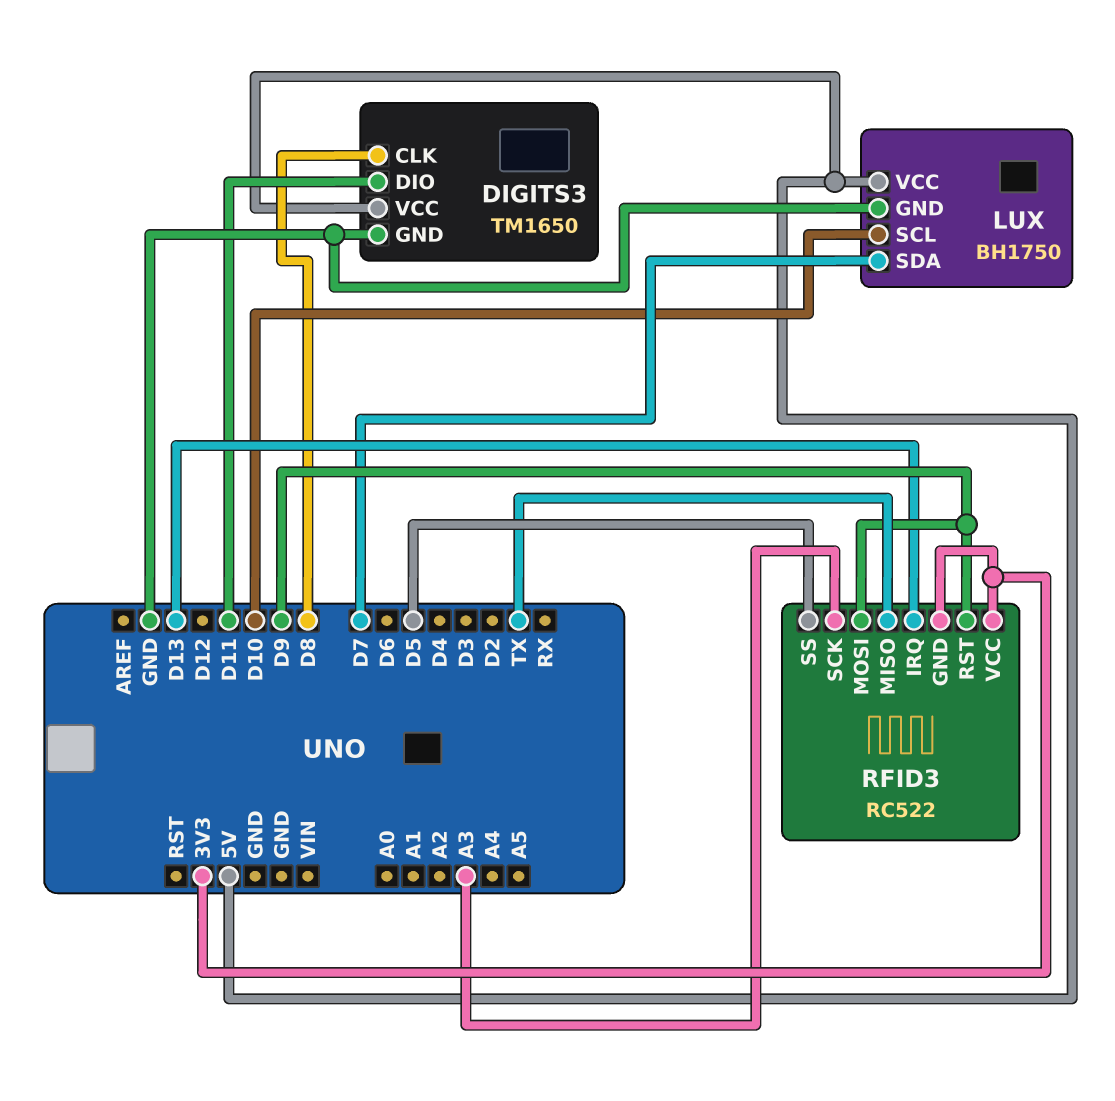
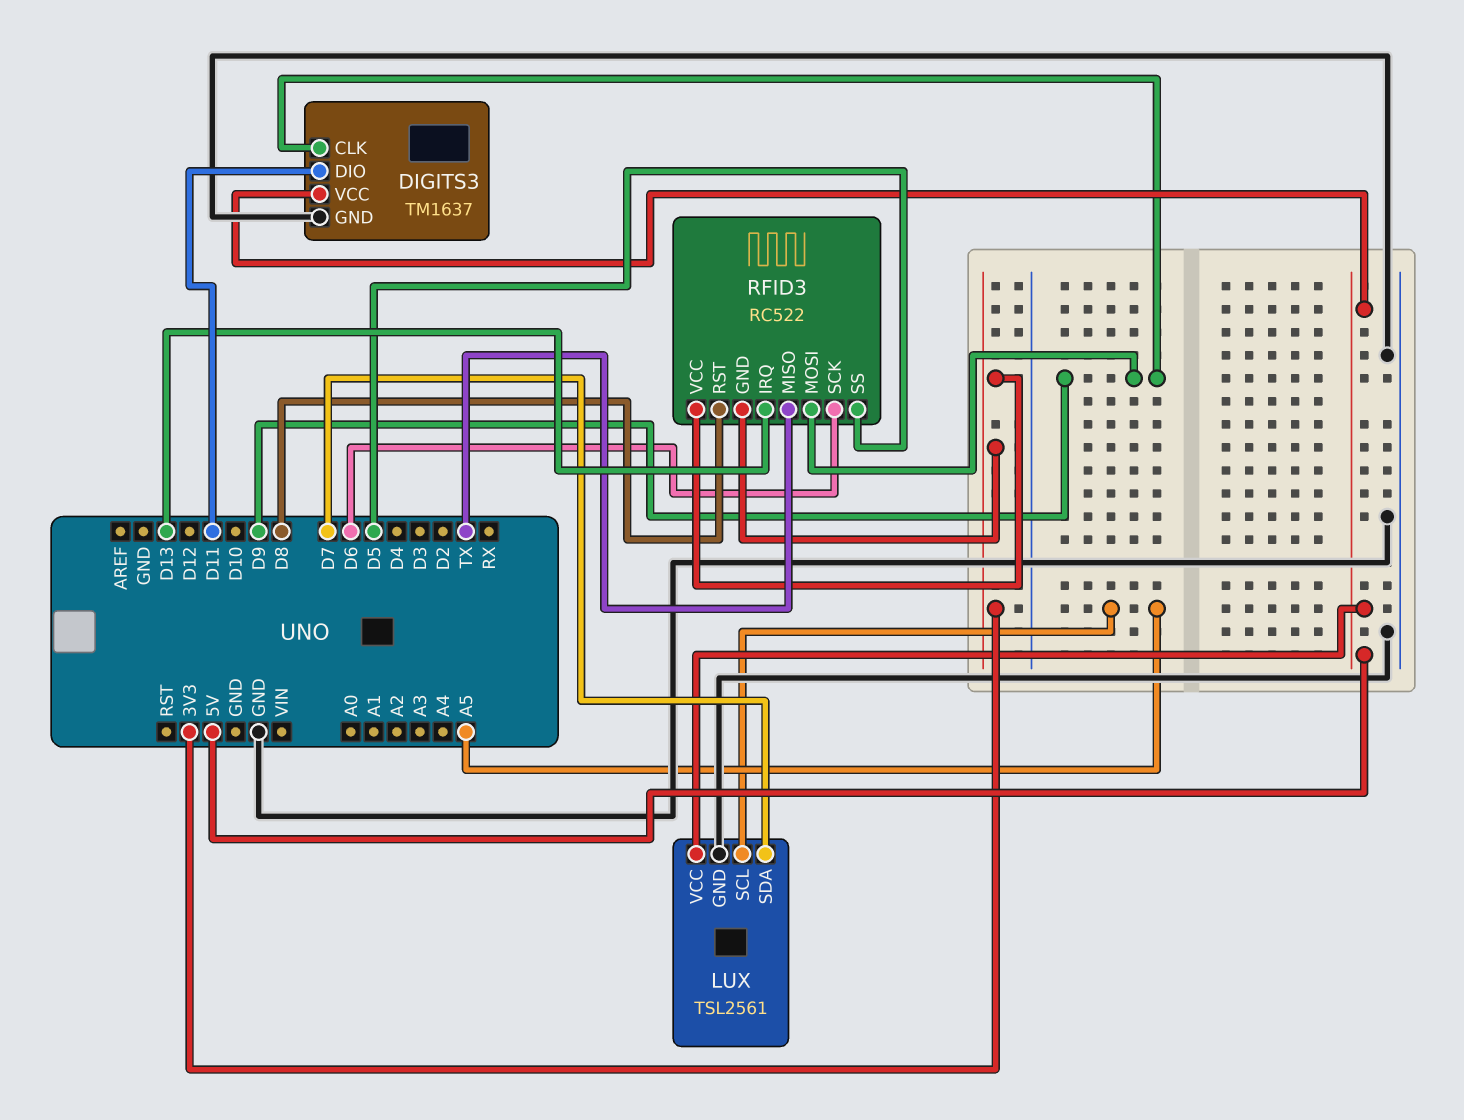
DIGITS3: TM1650 -> TM1637
DIGITS3 pin CLK: D8 -> D9
LUX: BH1750 -> TSL2561
LUX pin SCL: D10 -> A5
RFID3 pin RST: D9 -> D8
RFID3 pin SCK: A3 -> D6

